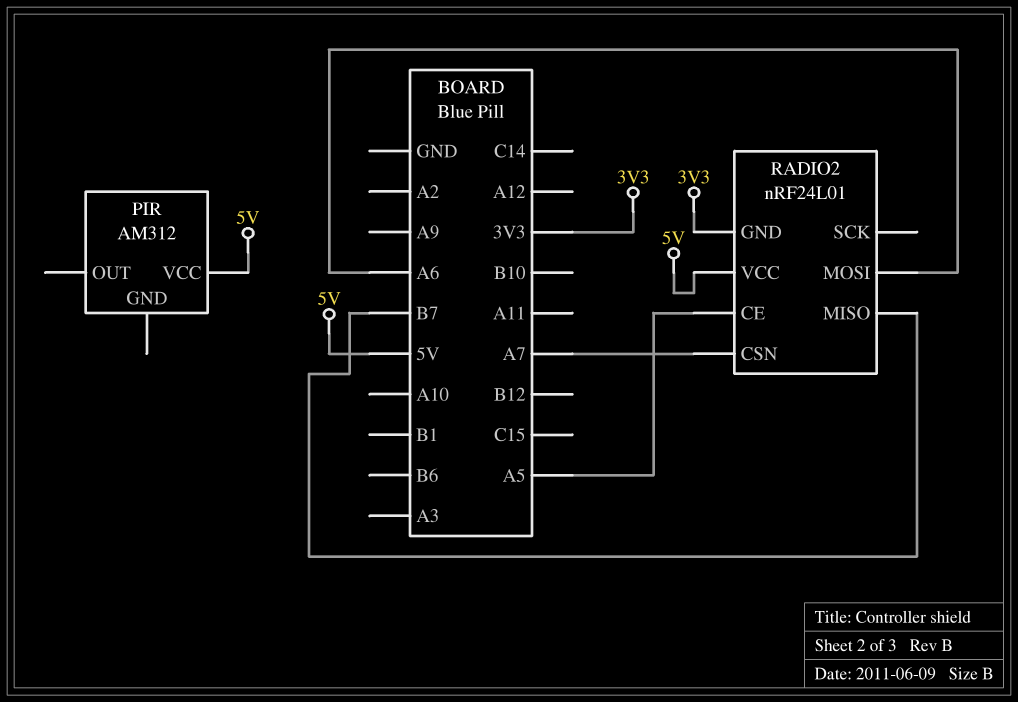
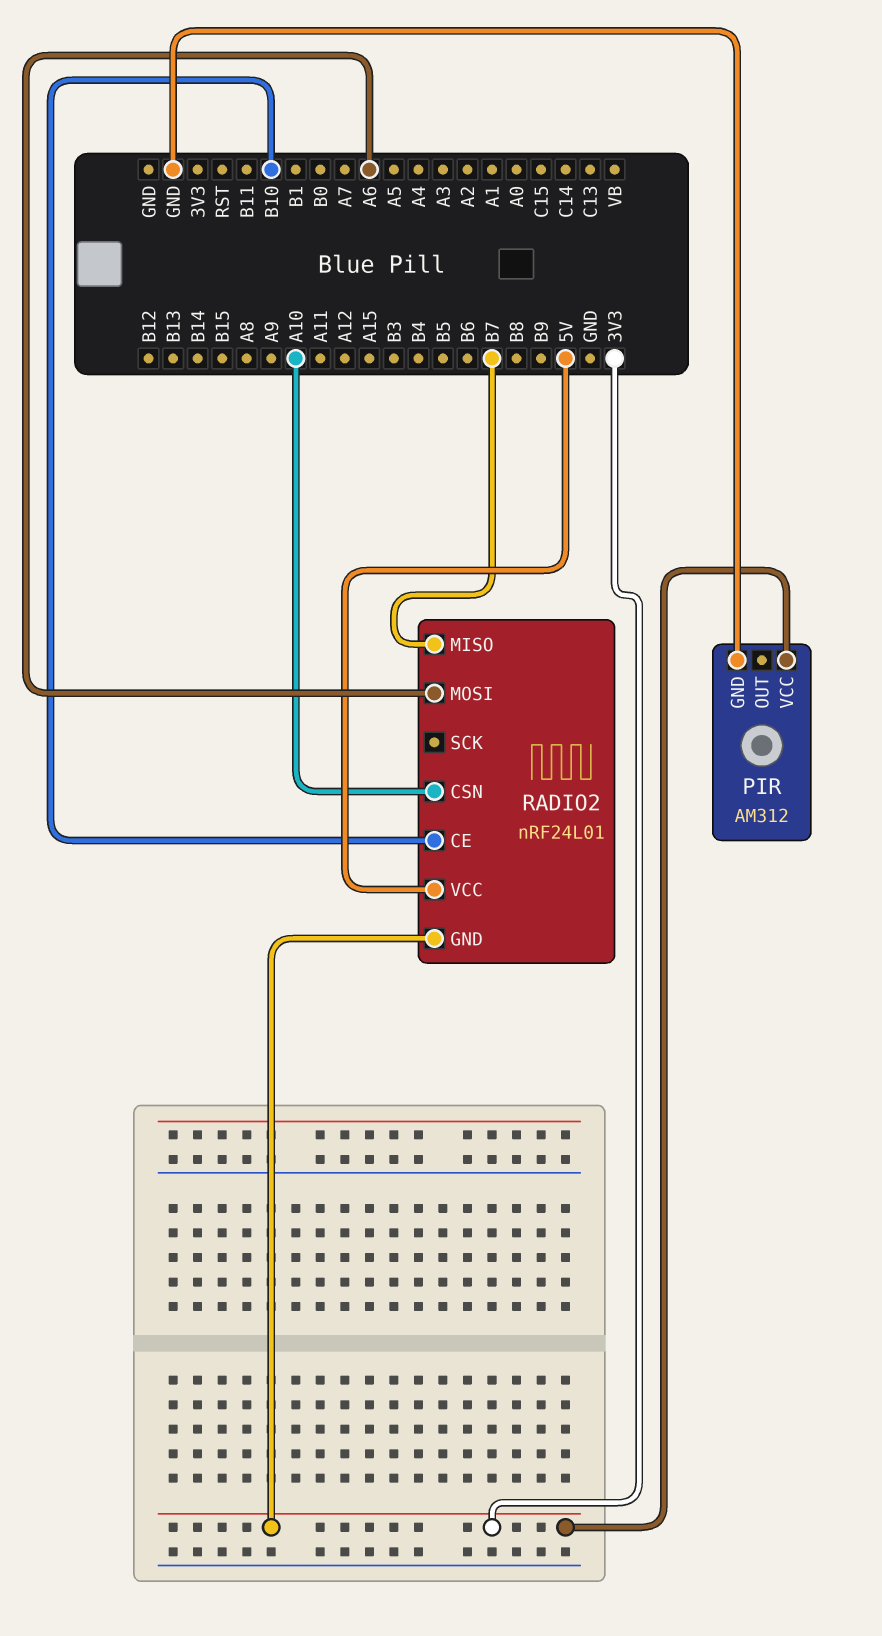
PIR pin GND: none -> GND
PIR pin VCC: 5V -> 3V3
RADIO2 pin CE: A5 -> B10
RADIO2 pin CSN: A7 -> A10

